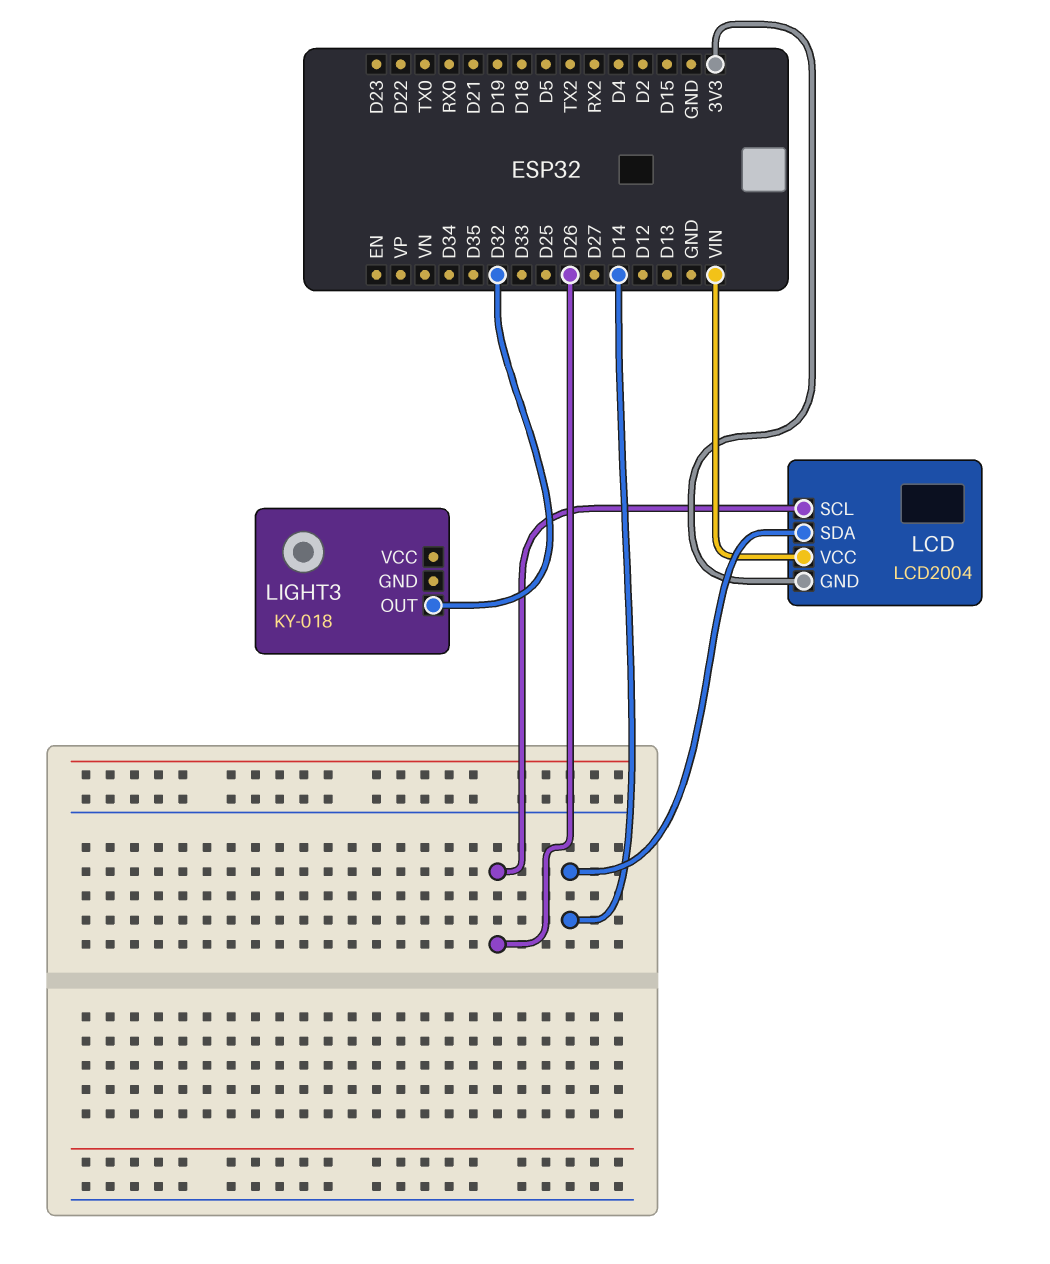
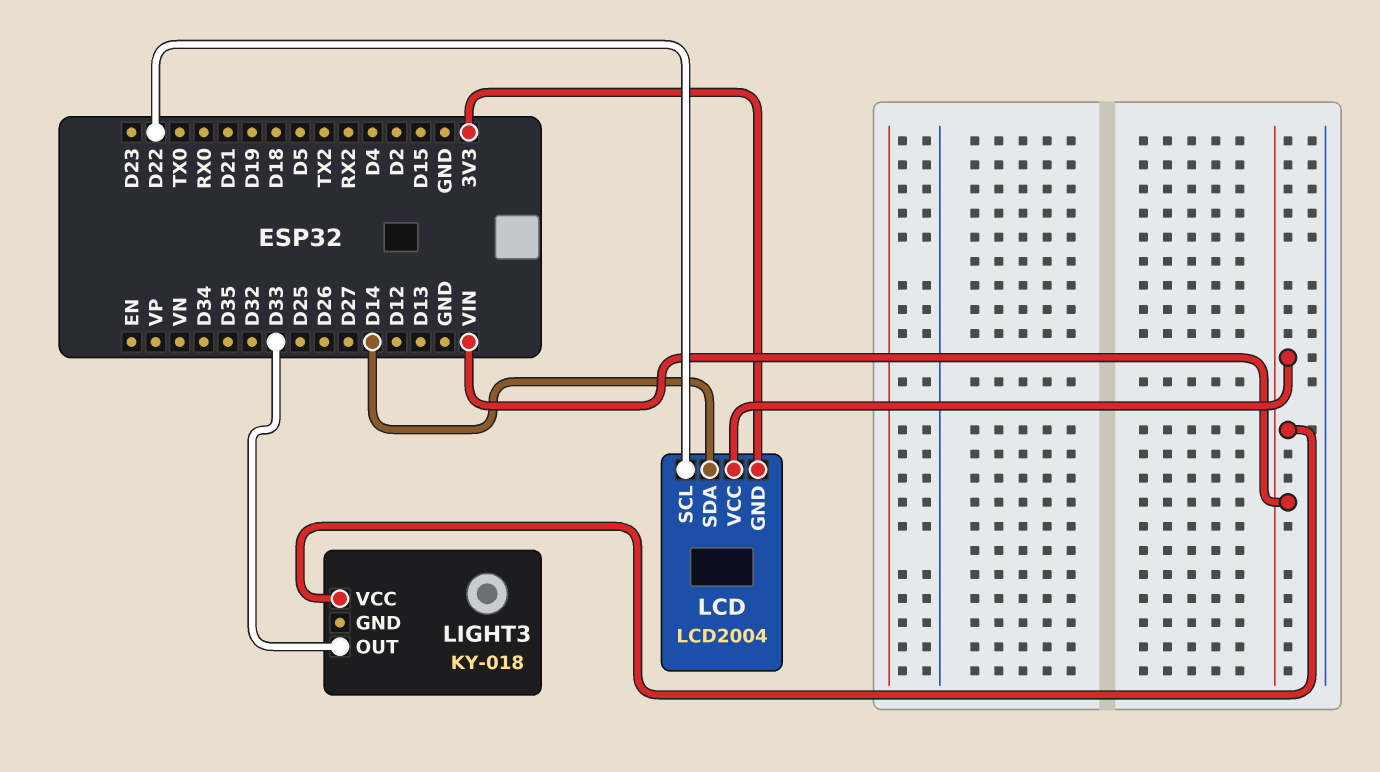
LCD pin SCL: D26 -> D22
LIGHT3 pin OUT: D32 -> D33
LIGHT3 pin VCC: none -> VIN

